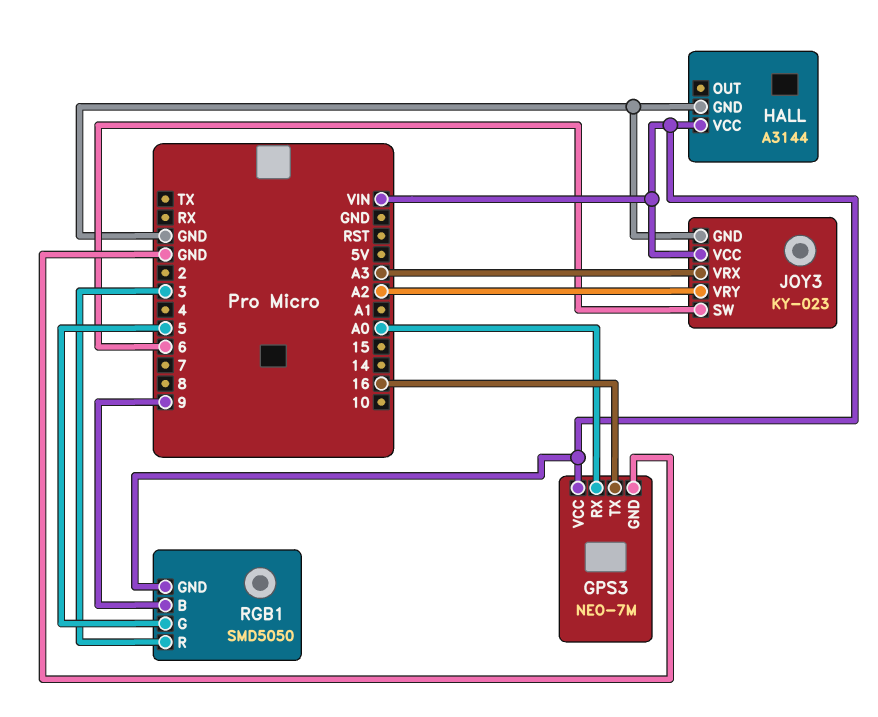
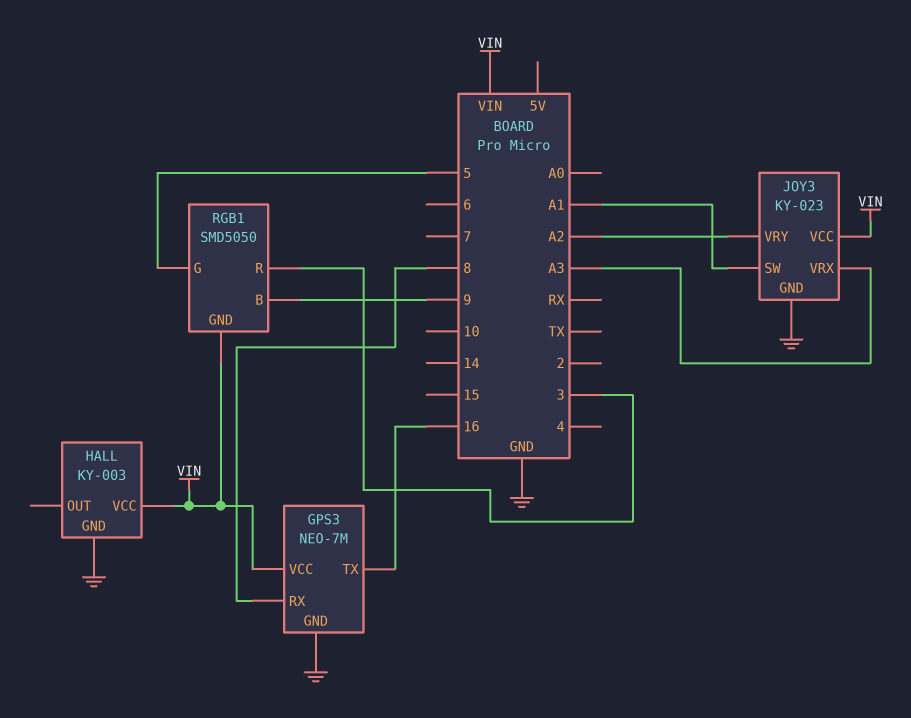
GPS3 pin RX: A0 -> 8
HALL: A3144 -> KY-003
JOY3 pin SW: 6 -> A1

